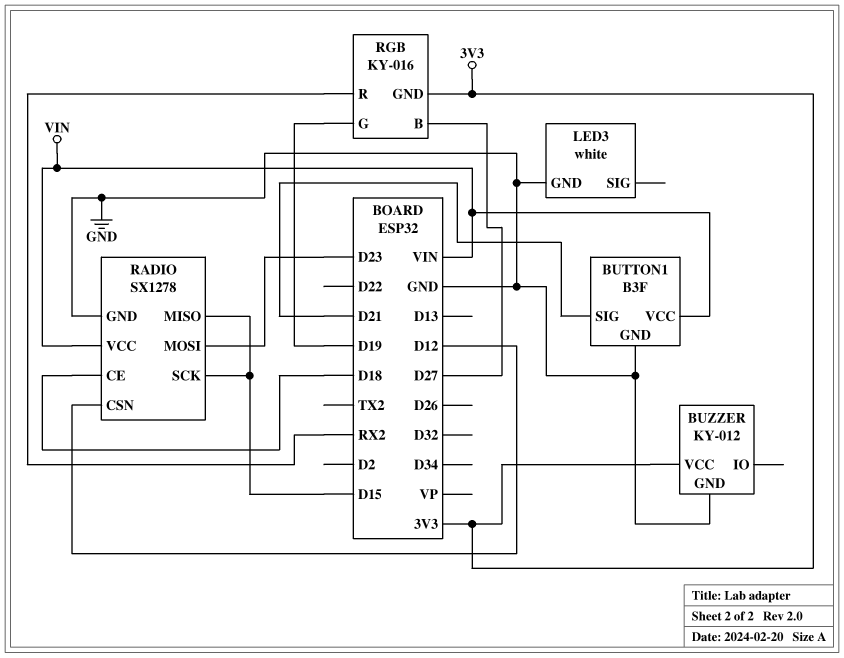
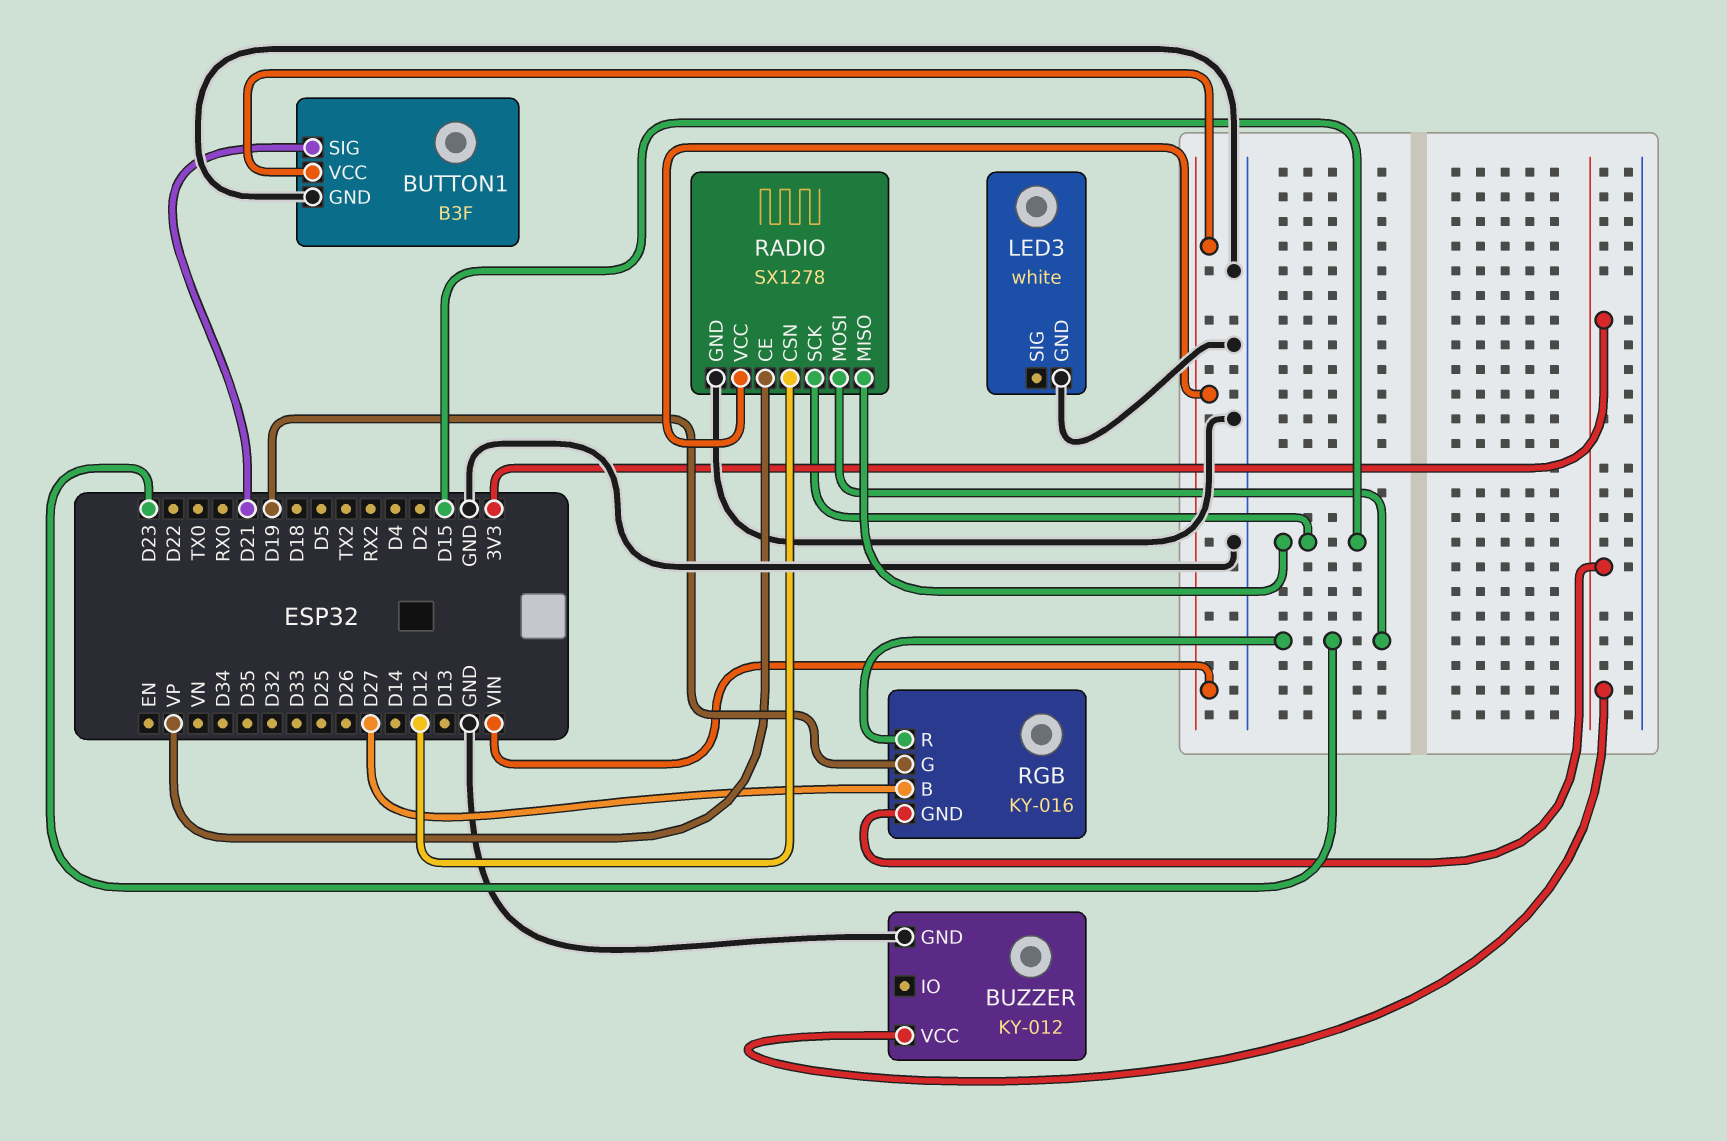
RADIO pin CE: D18 -> VP
RGB pin R: RX2 -> D23

